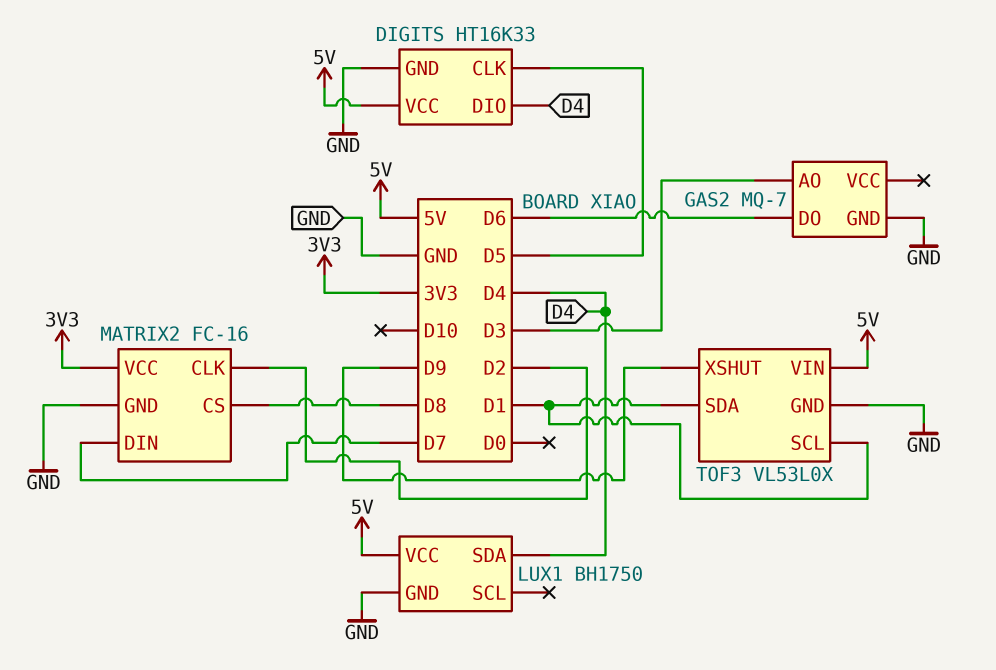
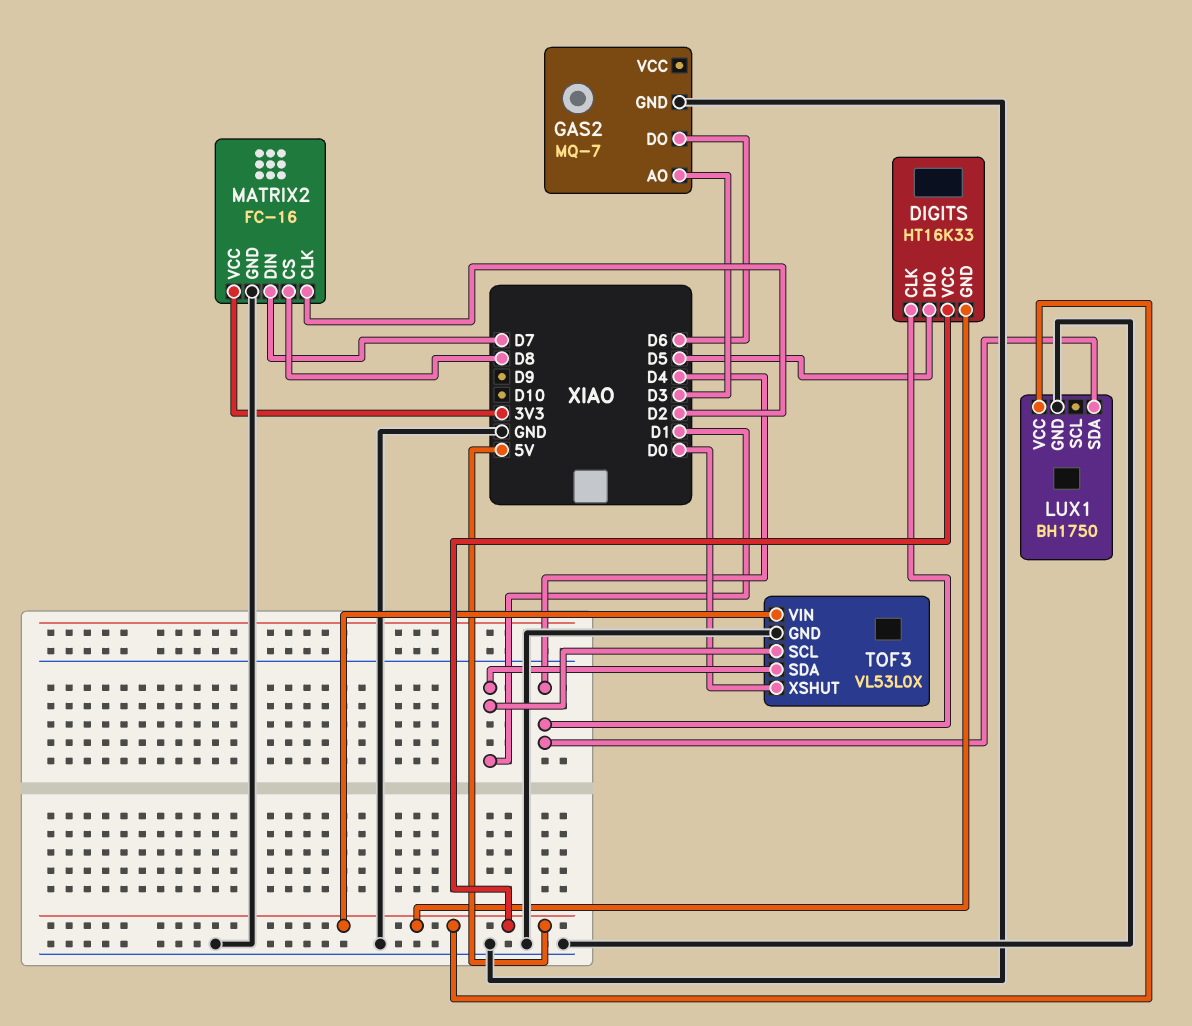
DIGITS pin CLK: D5 -> D4
DIGITS pin DIO: D4 -> D5
DIGITS pin GND: GND -> 5V
TOF3 pin XSHUT: D9 -> D0

